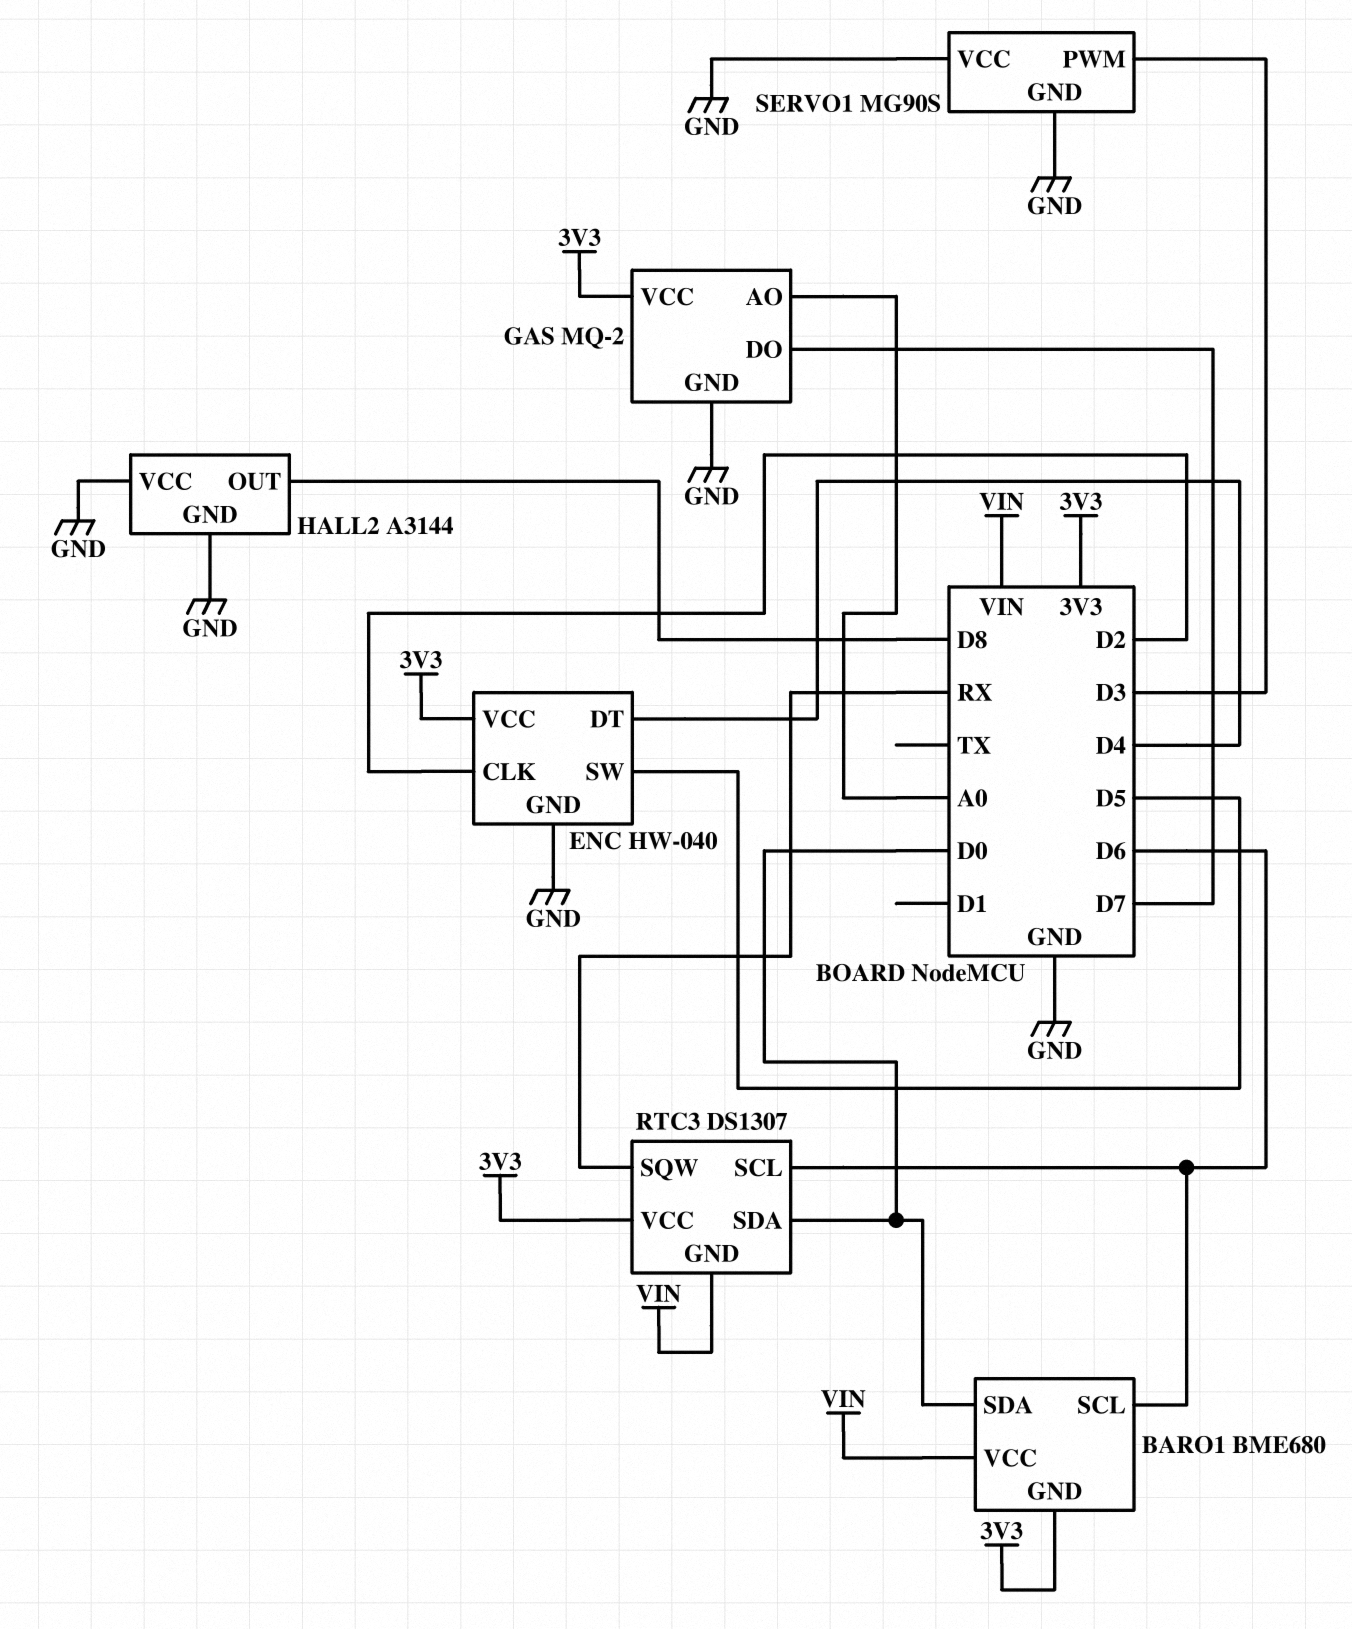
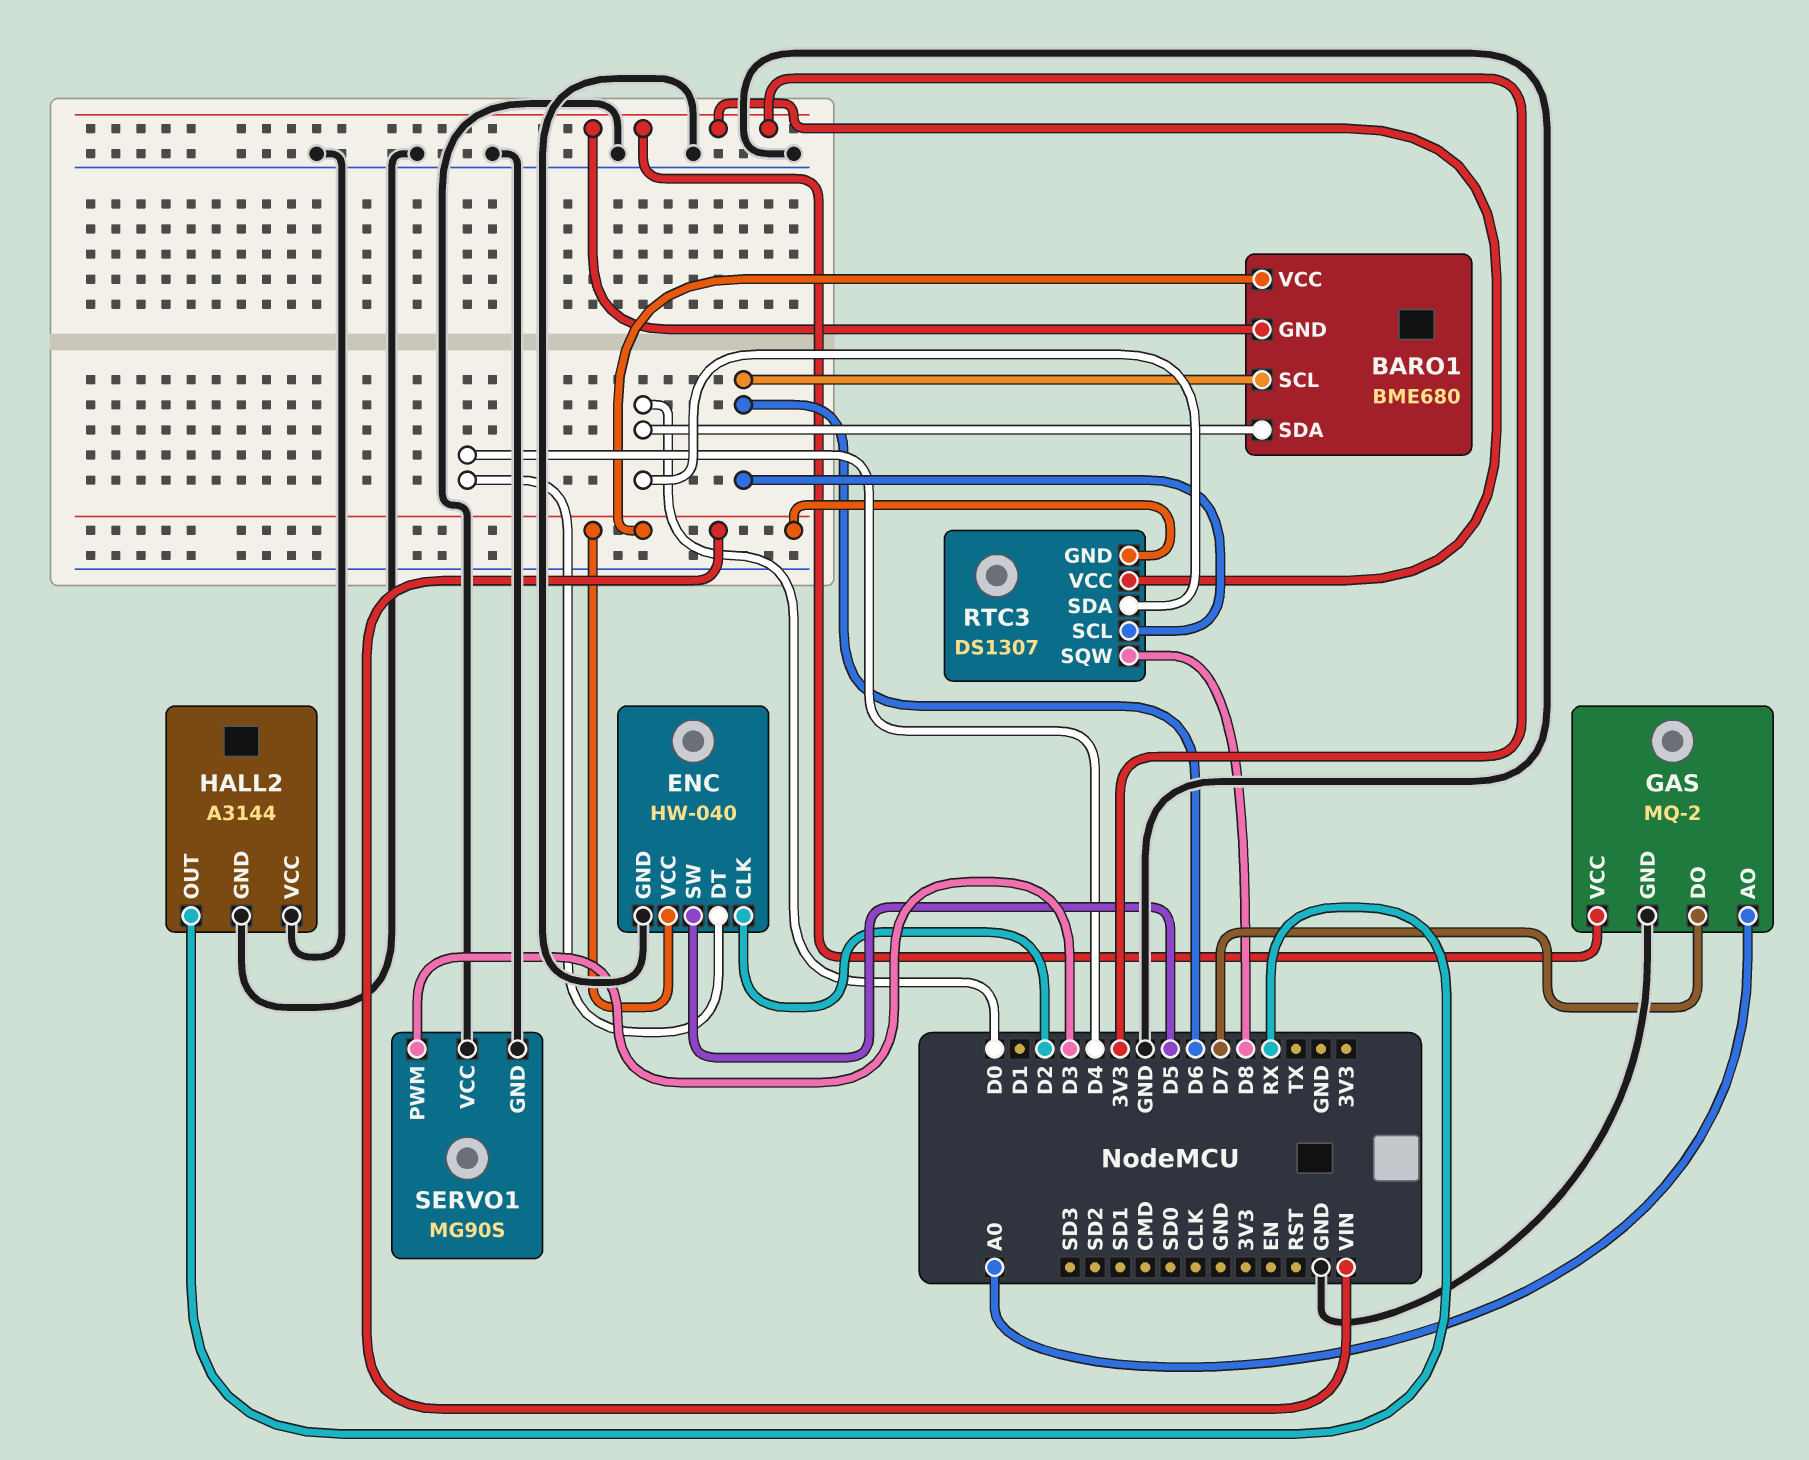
ENC pin VCC: 3V3 -> VIN
HALL2 pin OUT: D8 -> RX
RTC3 pin SQW: RX -> D8

